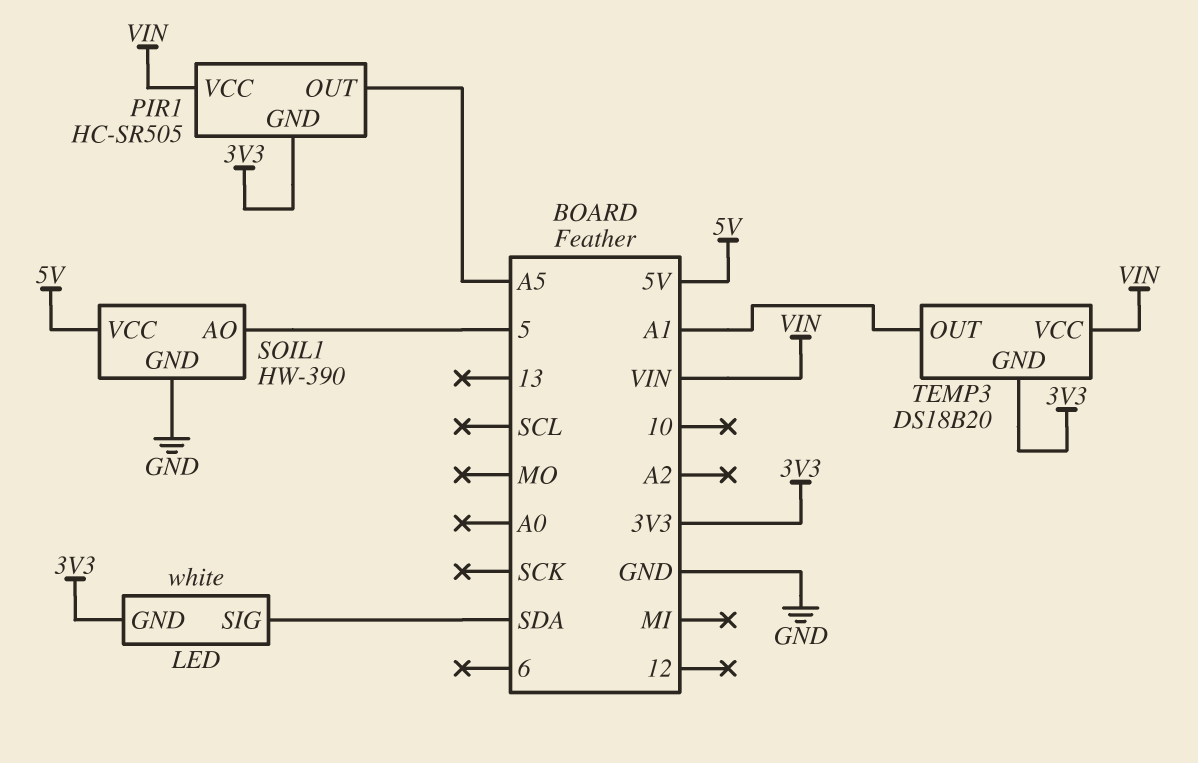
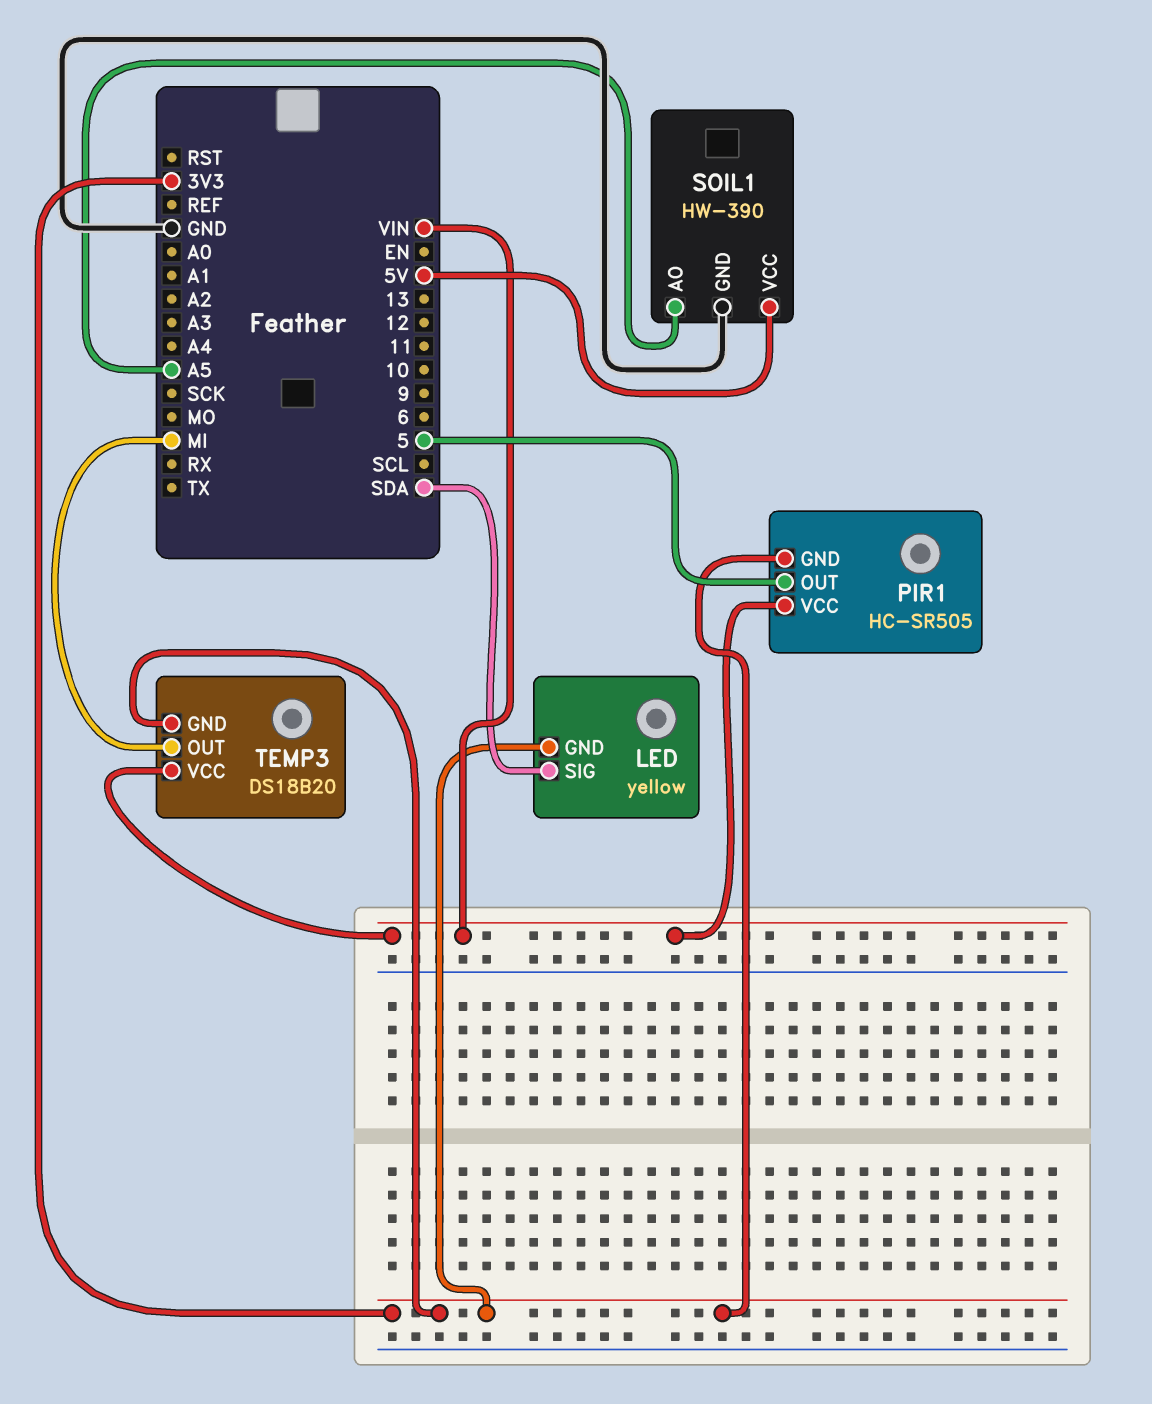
LED: white -> yellow
PIR1 pin OUT: A5 -> 5
SOIL1 pin AO: 5 -> A5
TEMP3 pin OUT: A1 -> MI

